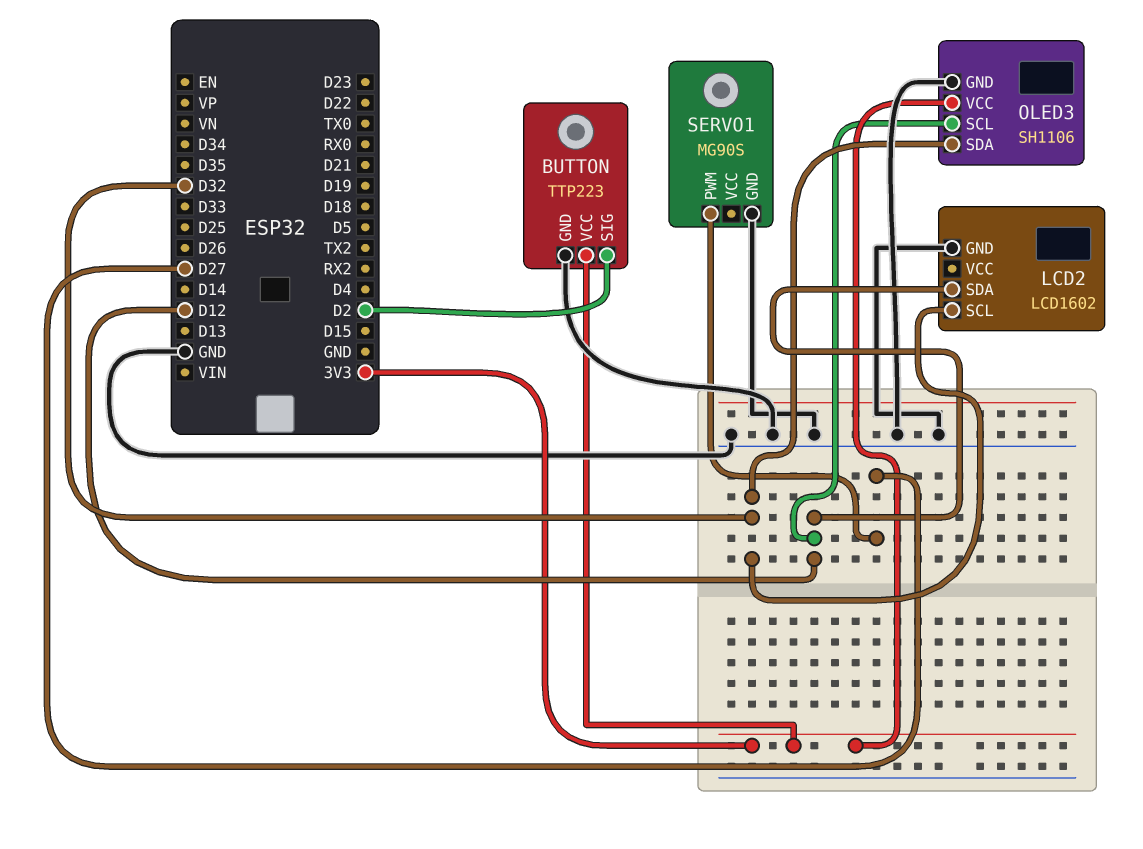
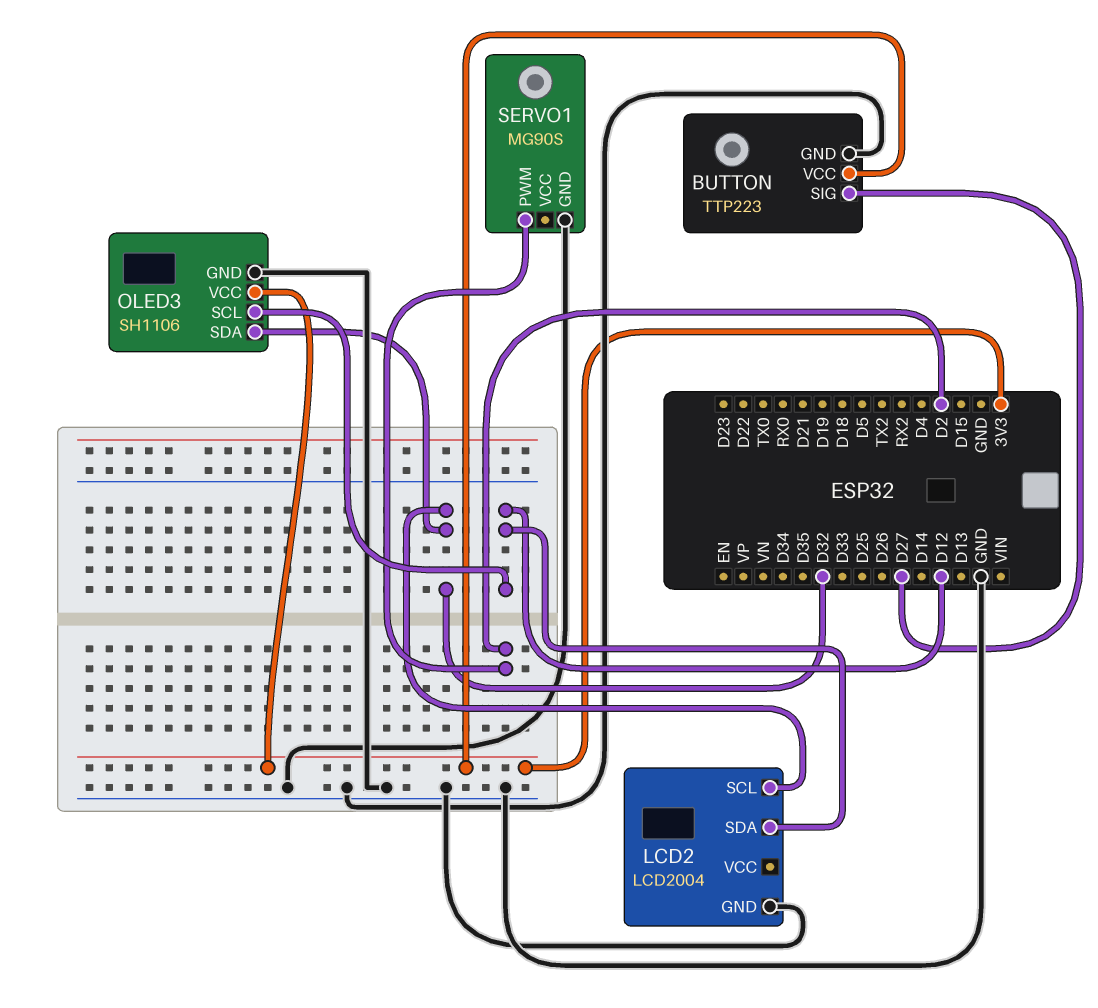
BUTTON pin SIG: D2 -> D27
LCD2: LCD1602 -> LCD2004
SERVO1 pin PWM: D27 -> D2

